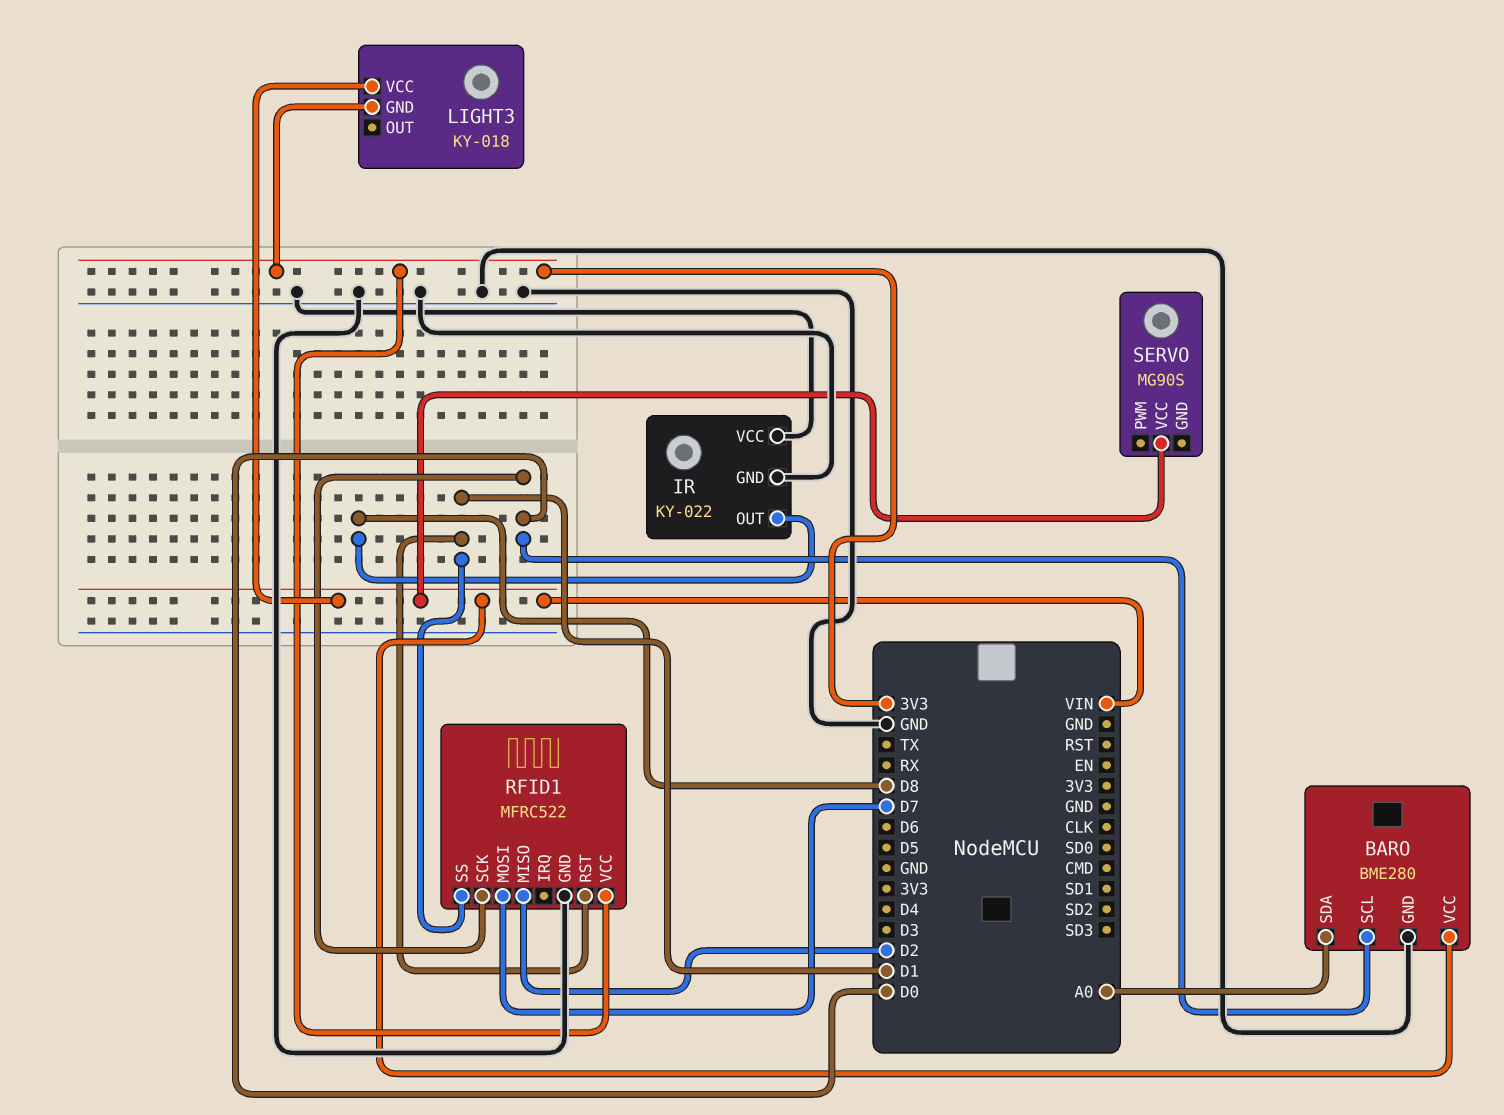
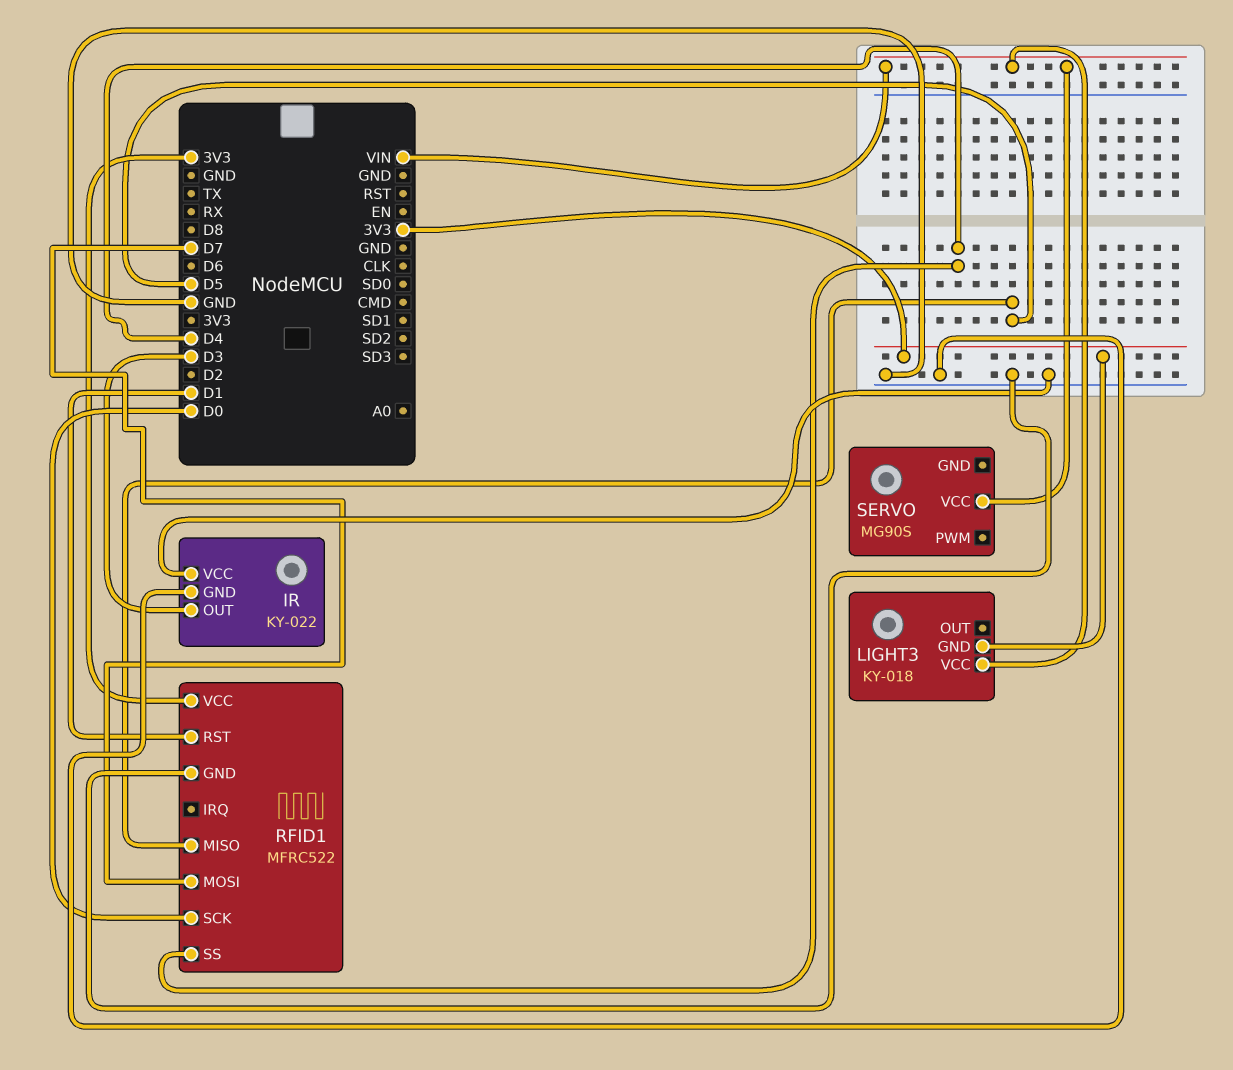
BARO: BME280 -> none
BARO pin GND: GND -> none
BARO pin SCL: D0 -> none
BARO pin SDA: A0 -> none
BARO pin VCC: VIN -> none
IR pin OUT: D8 -> D3
RFID1 pin MISO: D2 -> D5
RFID1 pin SS: D1 -> D4

